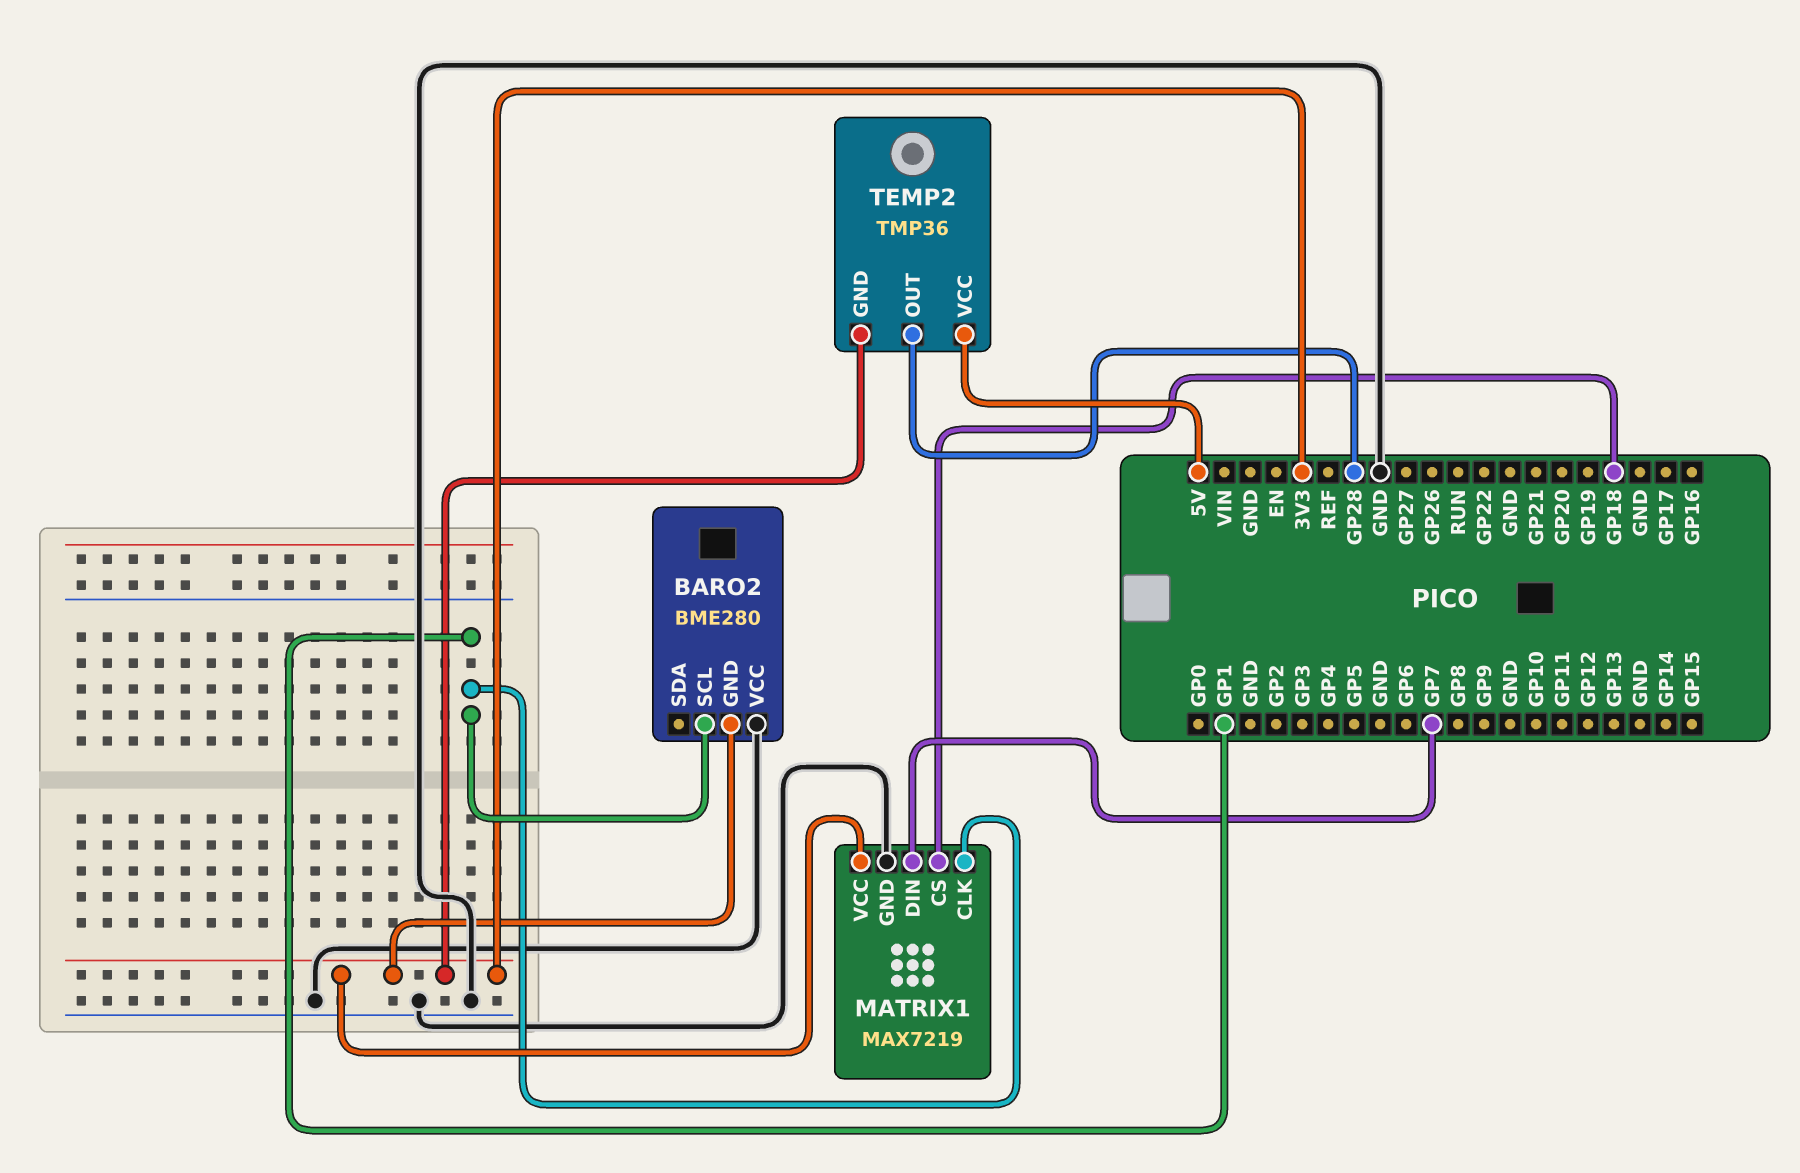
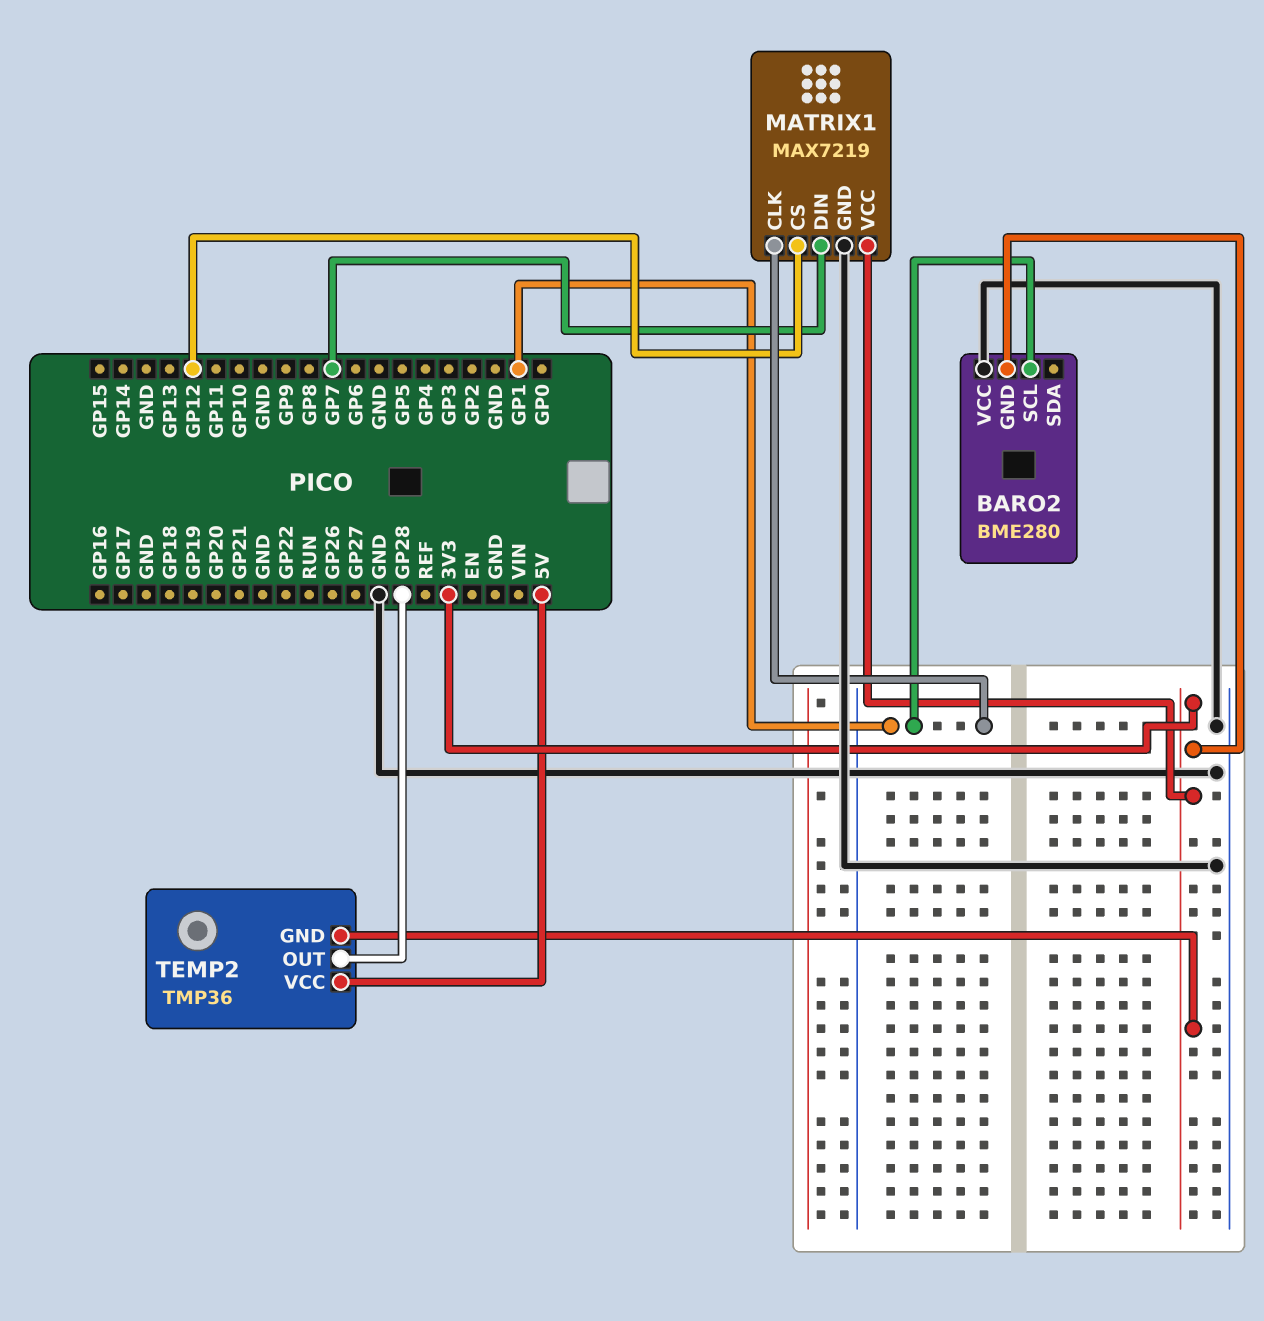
MATRIX1 pin CS: GP18 -> GP12

